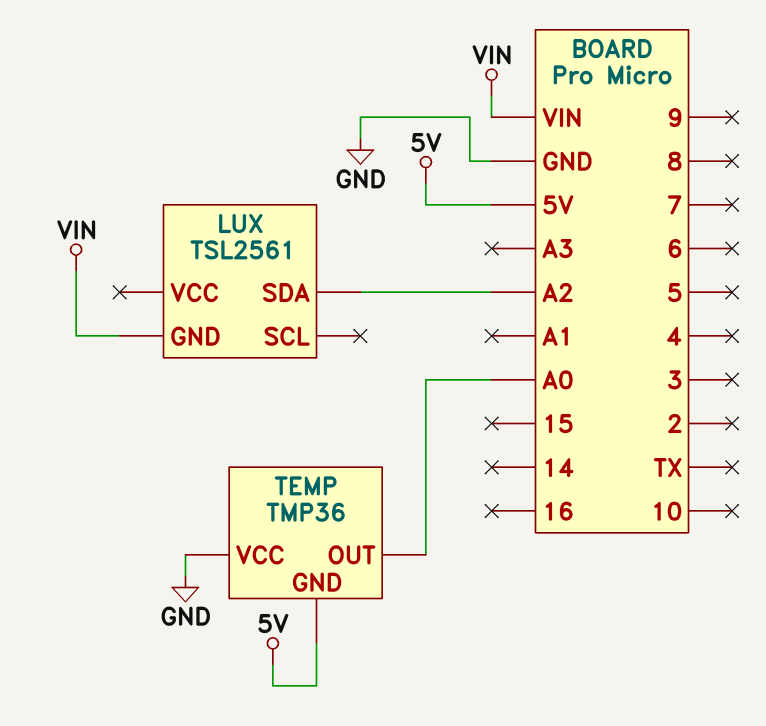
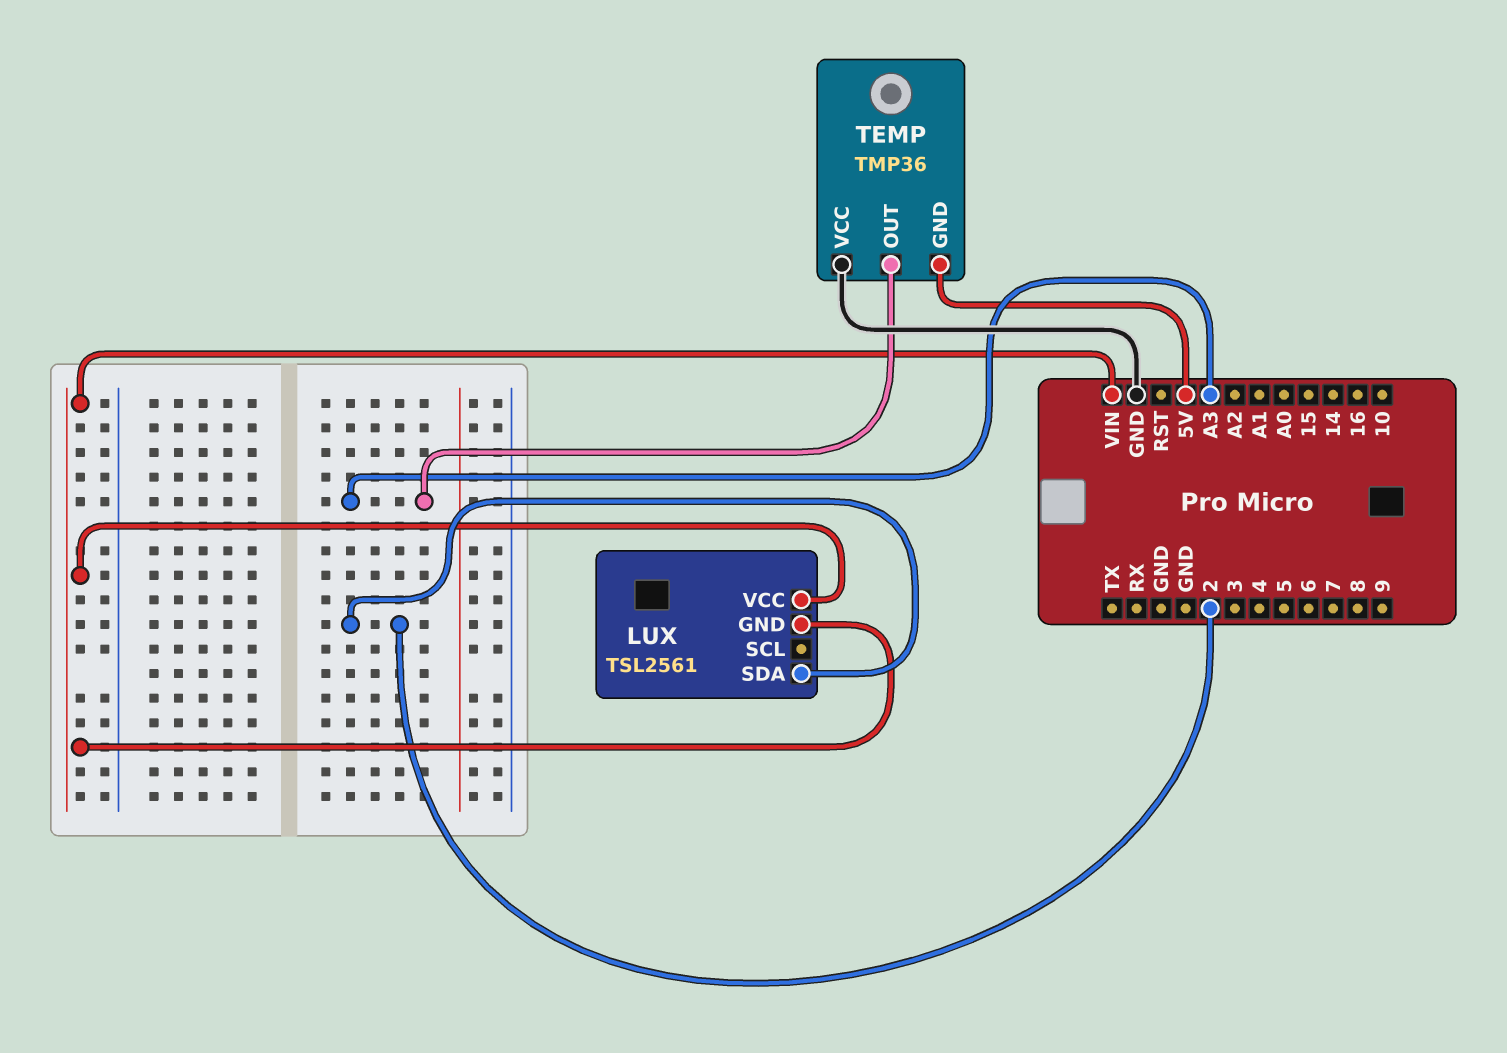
LUX pin SDA: A2 -> 2
LUX pin VCC: none -> VIN
TEMP pin OUT: A0 -> A3

